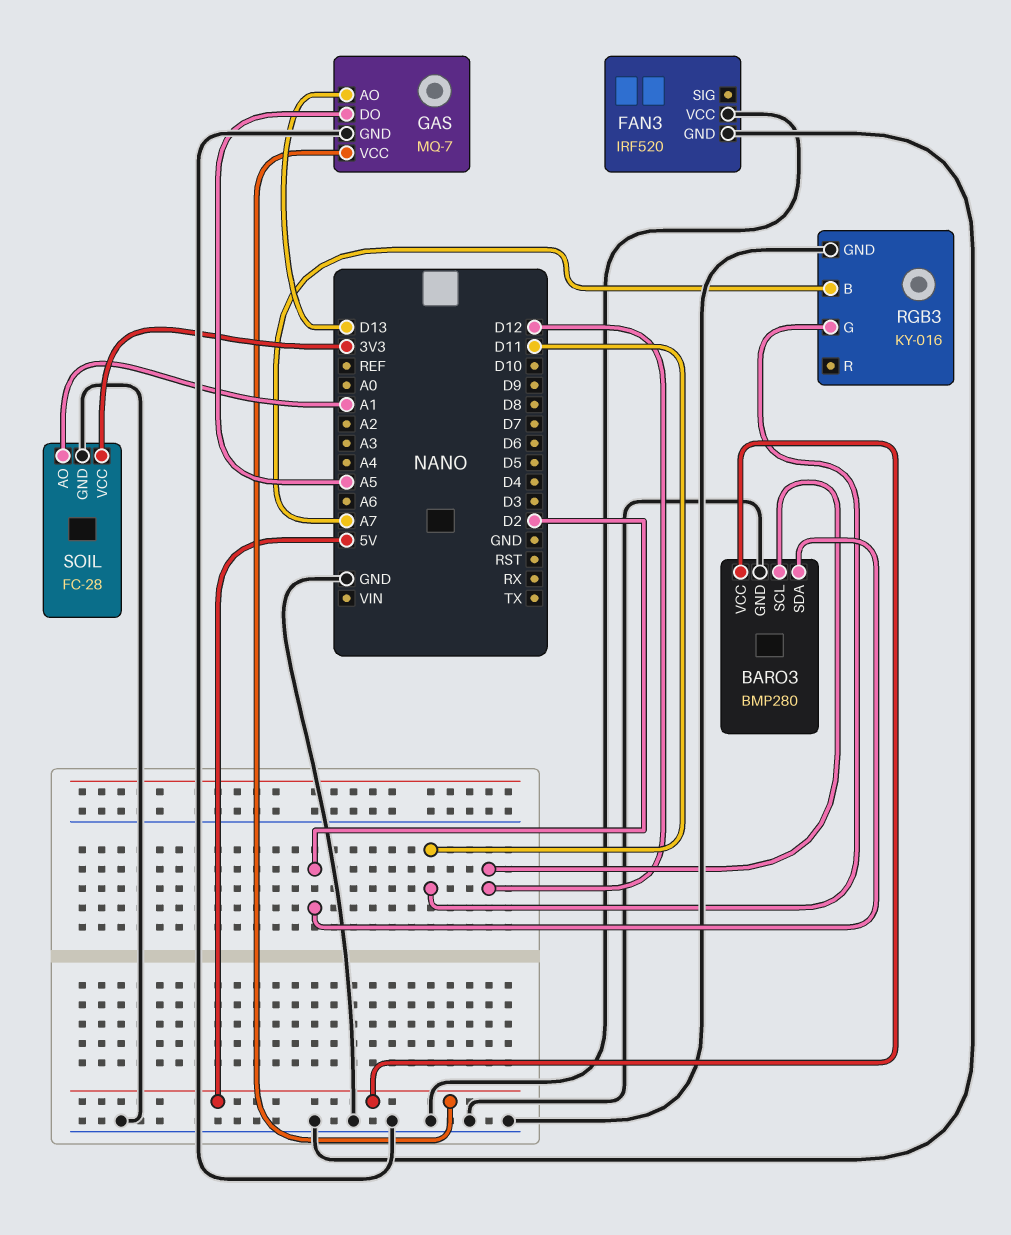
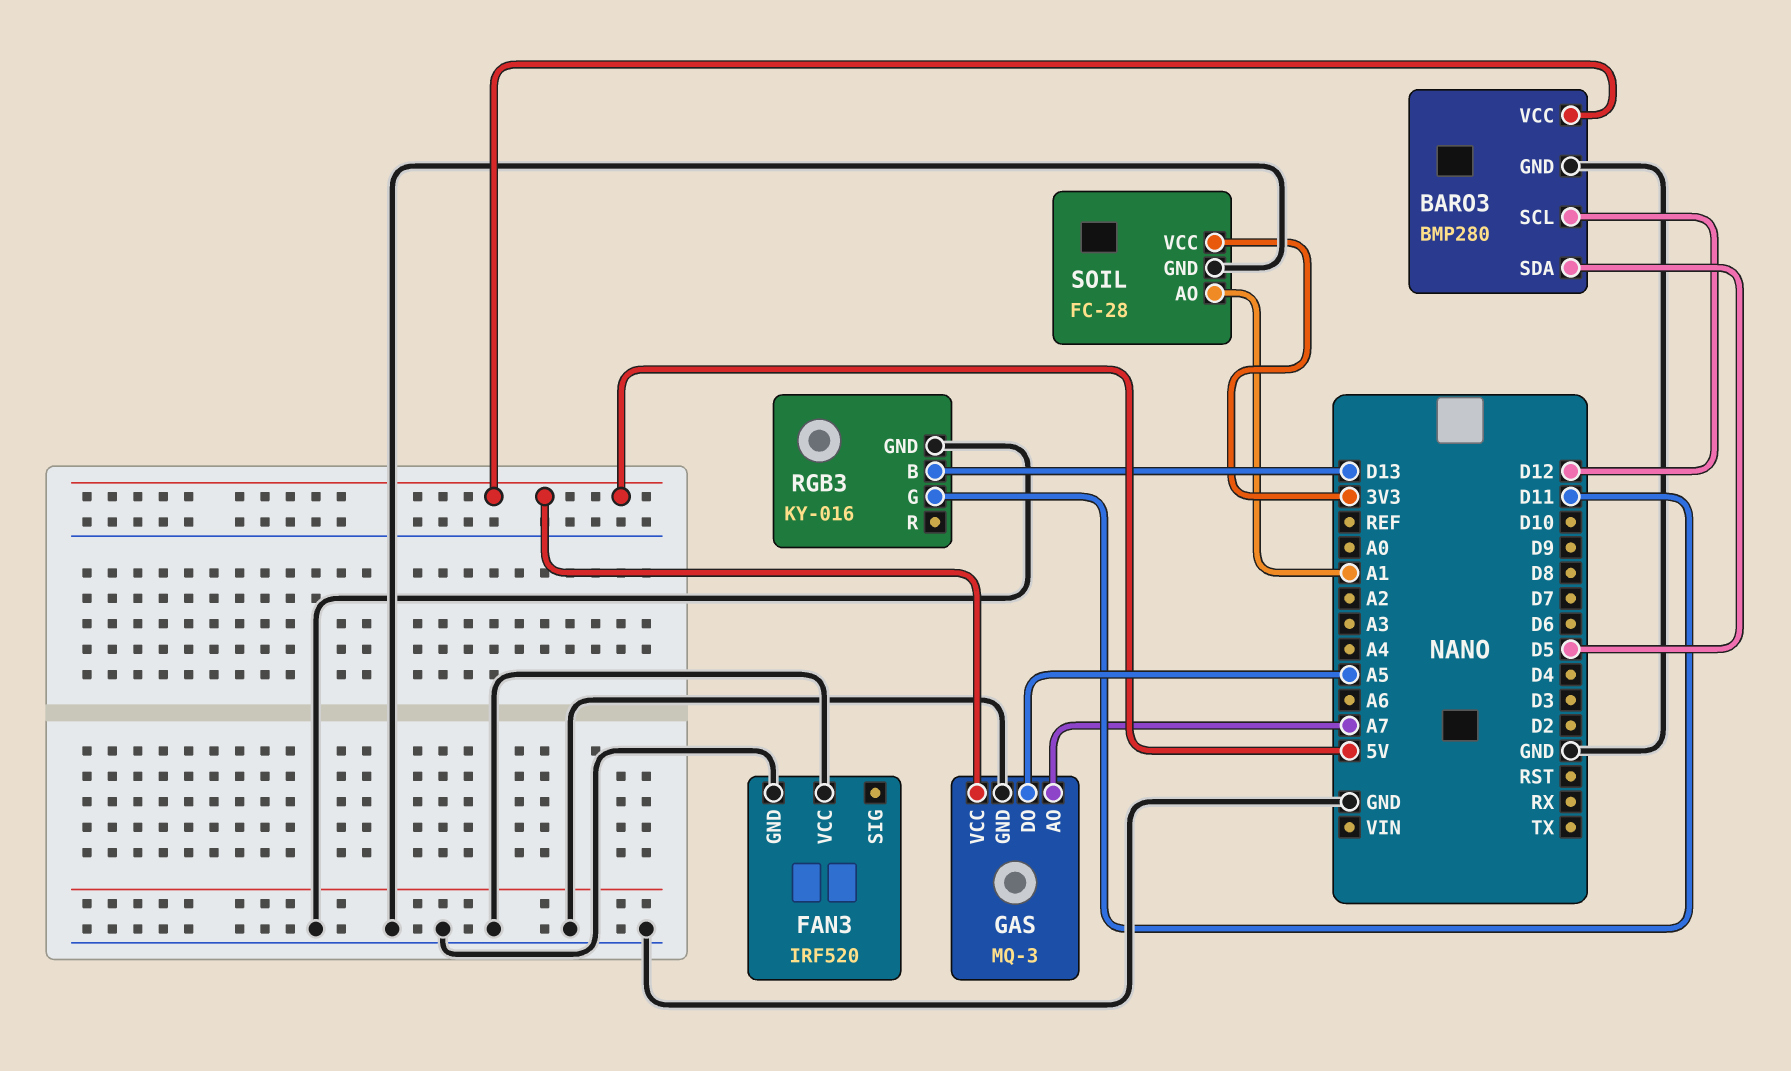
BARO3 pin SDA: D2 -> D5
GAS: MQ-7 -> MQ-3
GAS pin AO: D13 -> A7
RGB3 pin B: A7 -> D13

